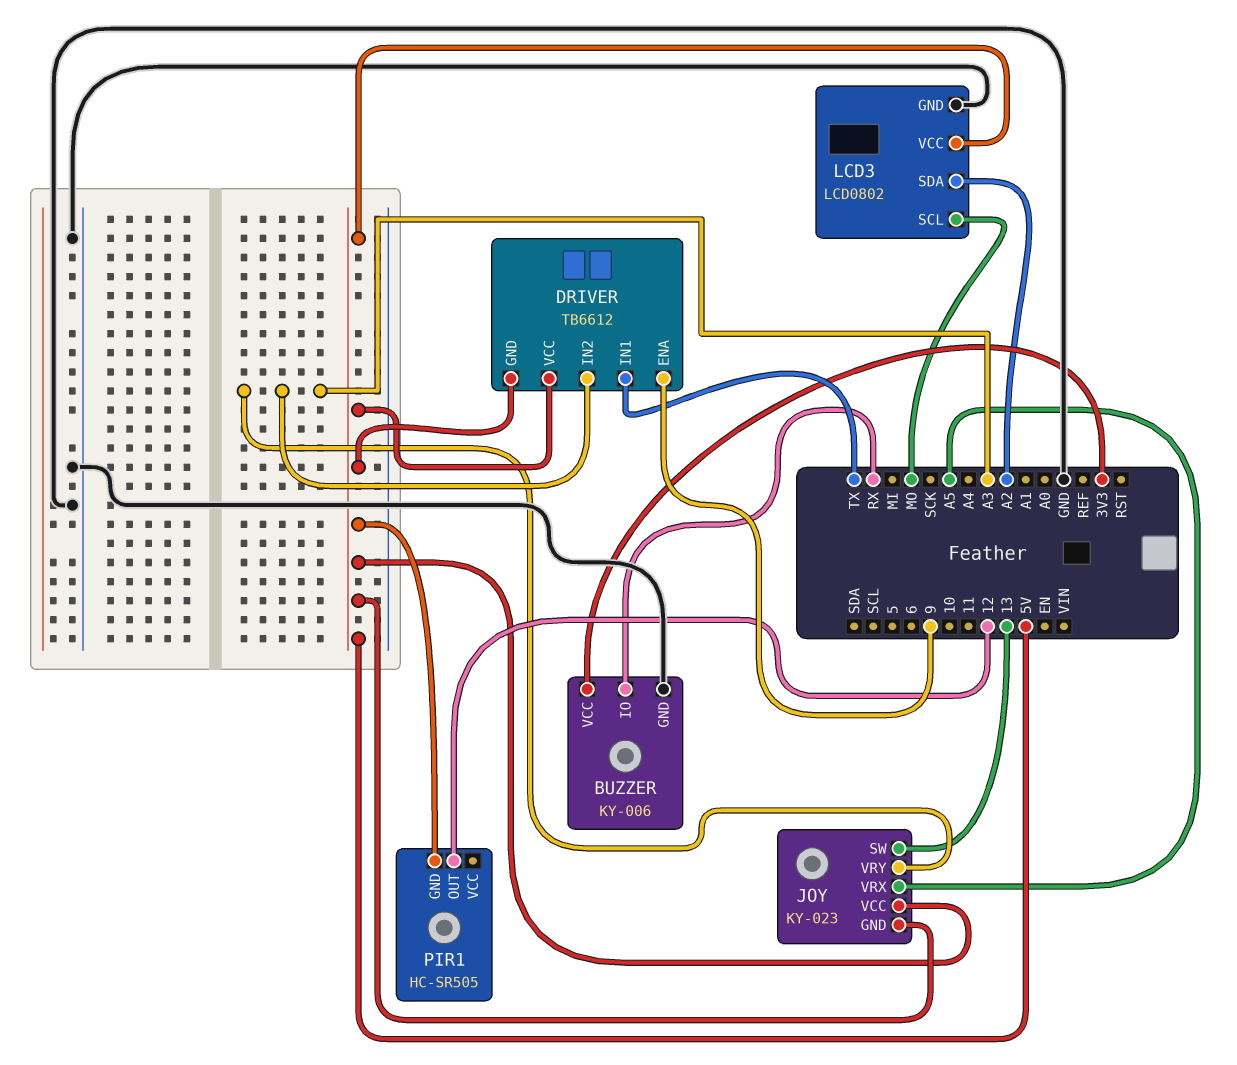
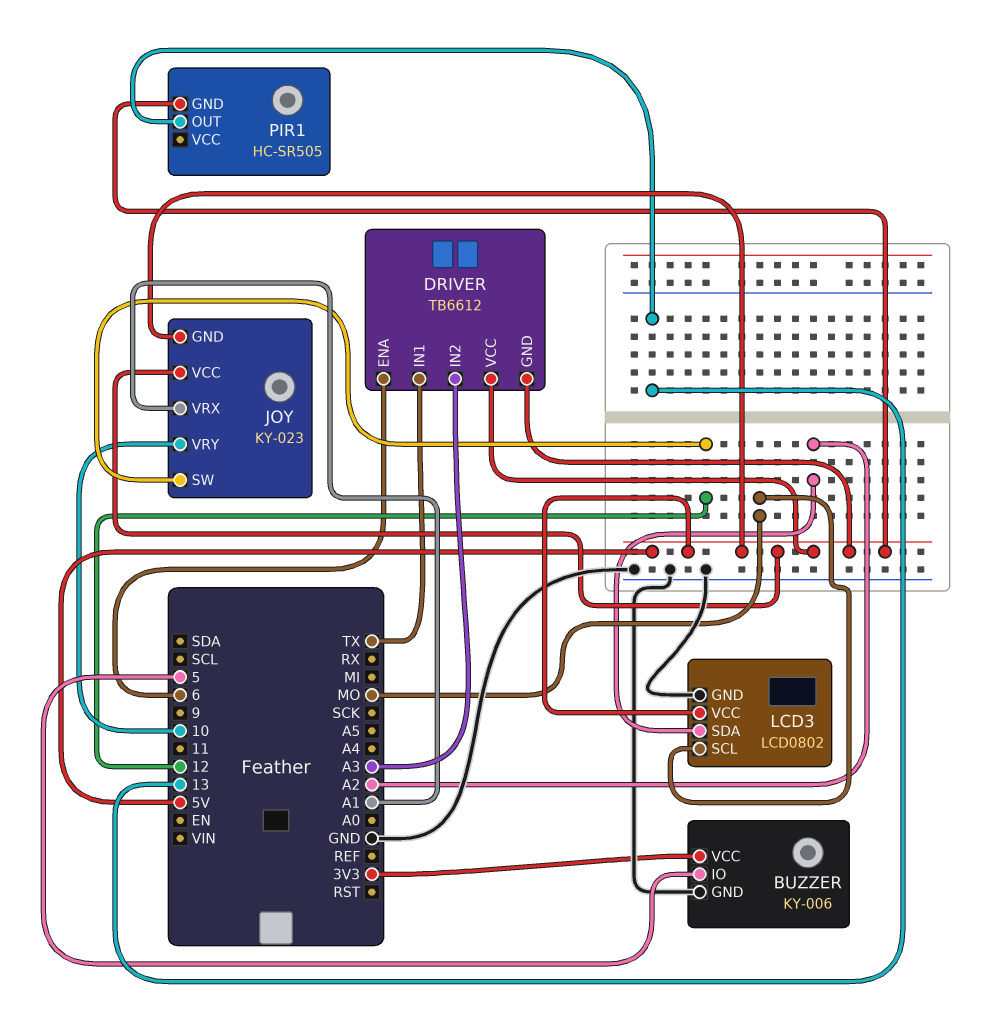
BUZZER pin IO: RX -> 5
DRIVER pin ENA: 9 -> 6
JOY pin SW: 13 -> 12
JOY pin VRX: A5 -> A1
JOY pin VRY: A3 -> 10
PIR1 pin OUT: 12 -> 13

